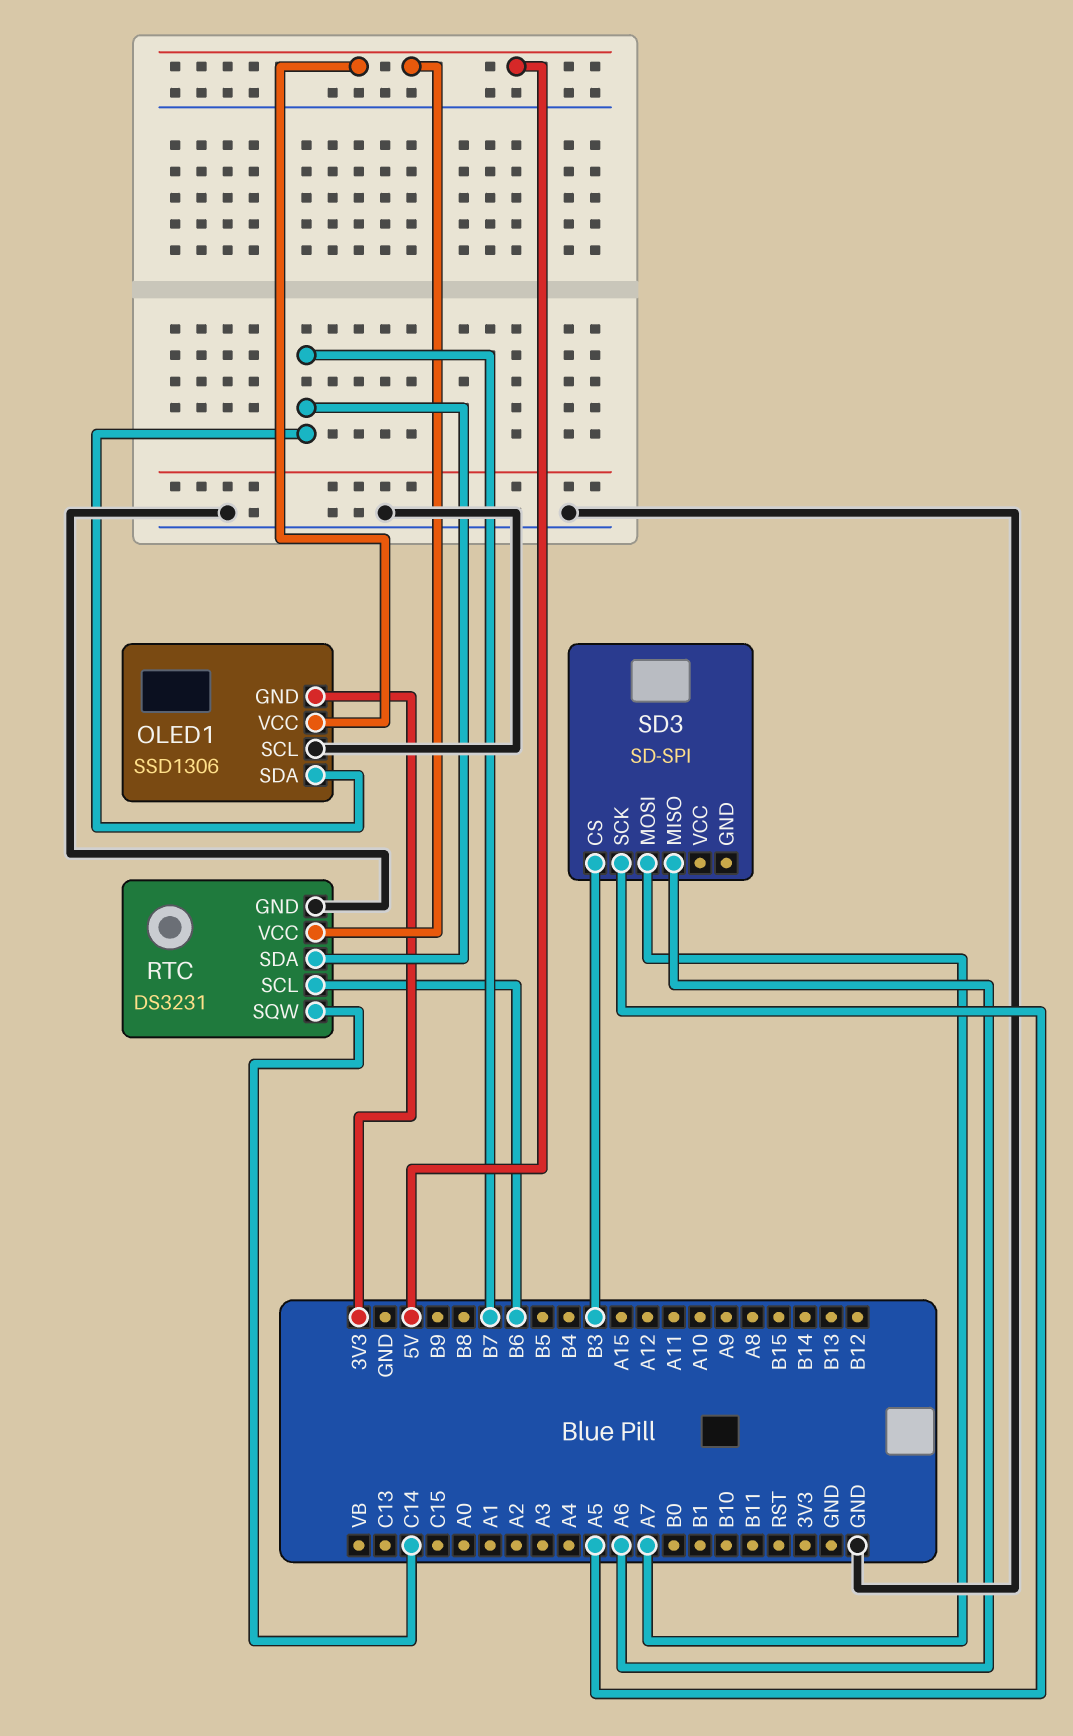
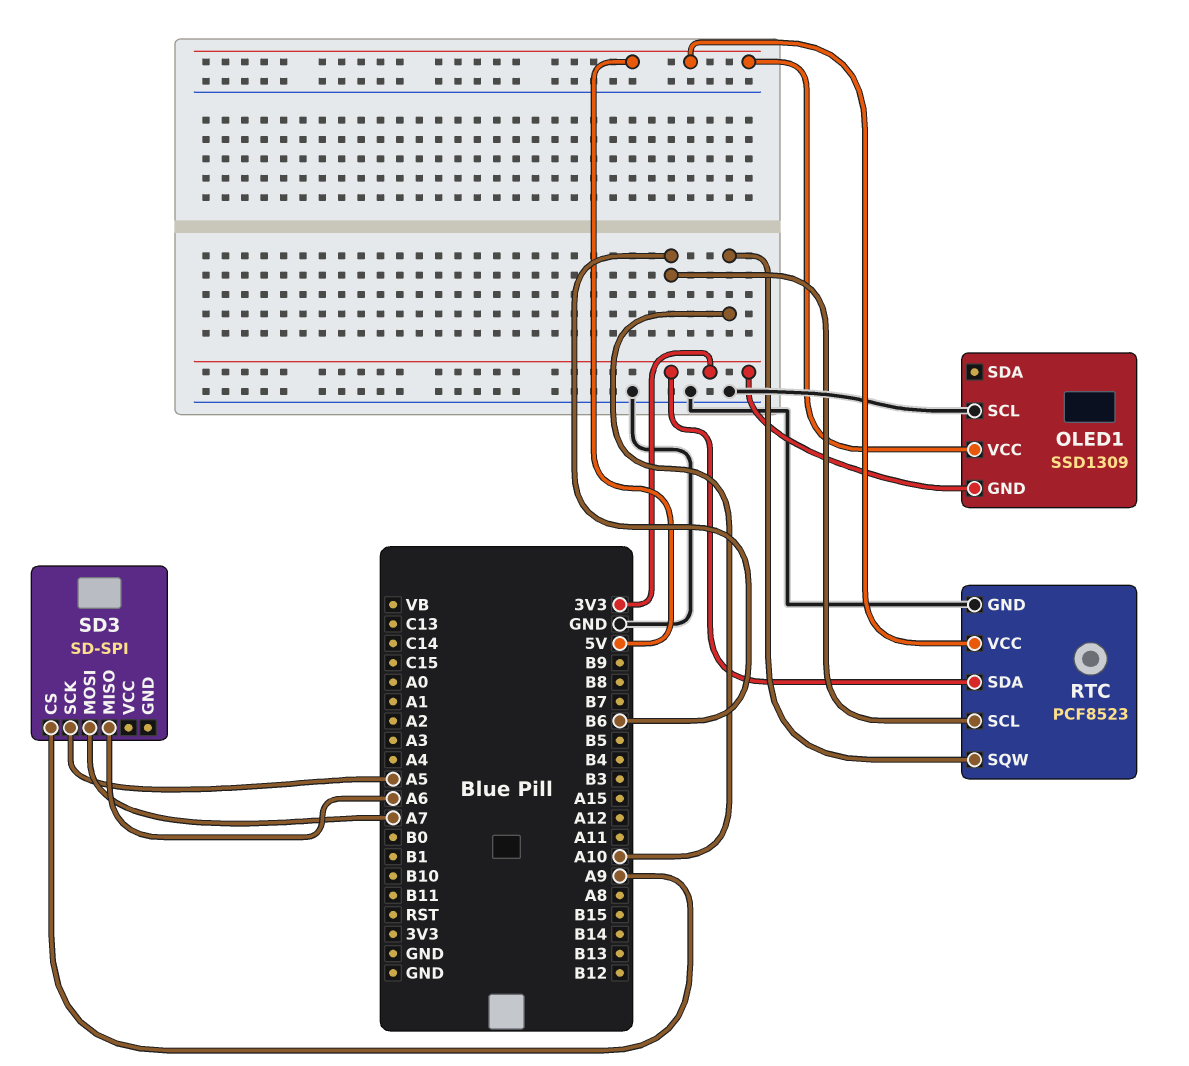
OLED1: SSD1306 -> SSD1309
OLED1 pin SDA: B7 -> none
RTC: DS3231 -> PCF8523
RTC pin SDA: B7 -> 3V3
RTC pin SQW: C14 -> A10
SD3 pin CS: B3 -> A9

